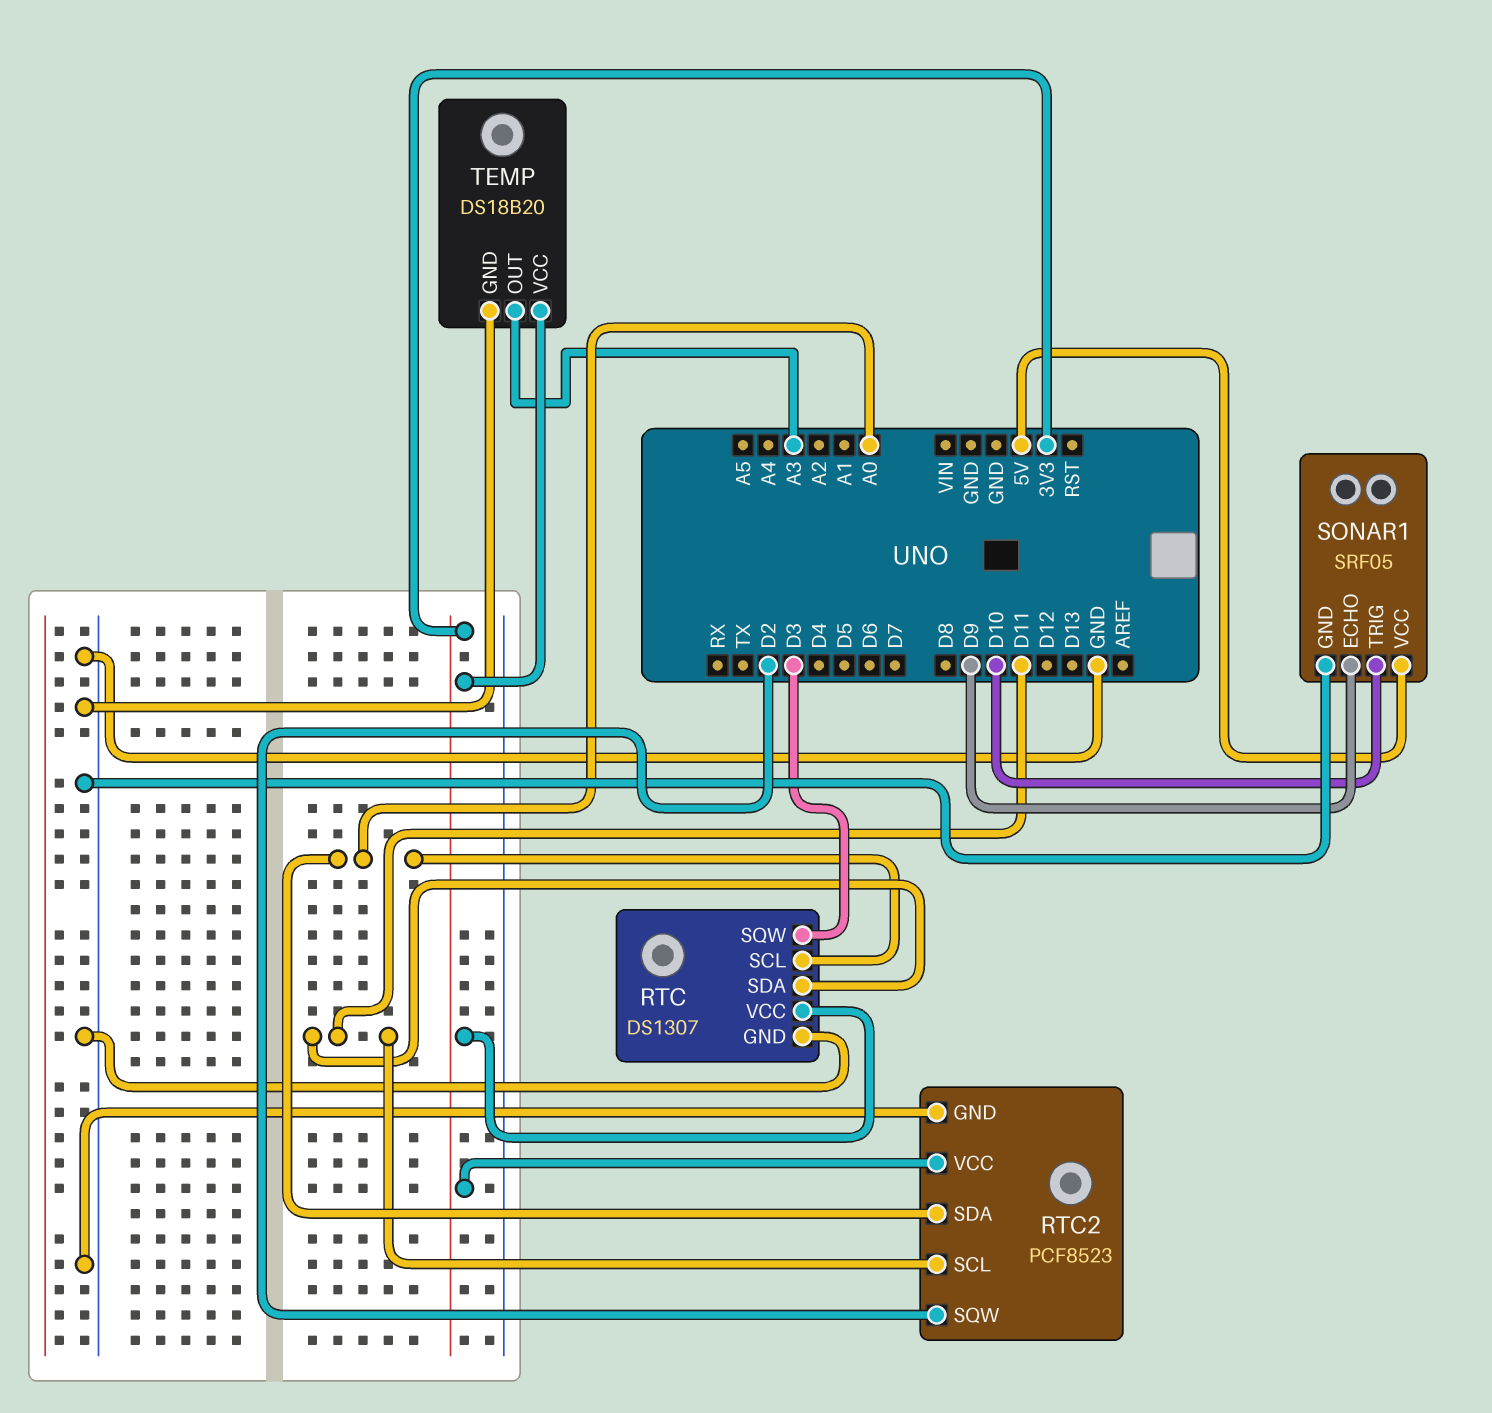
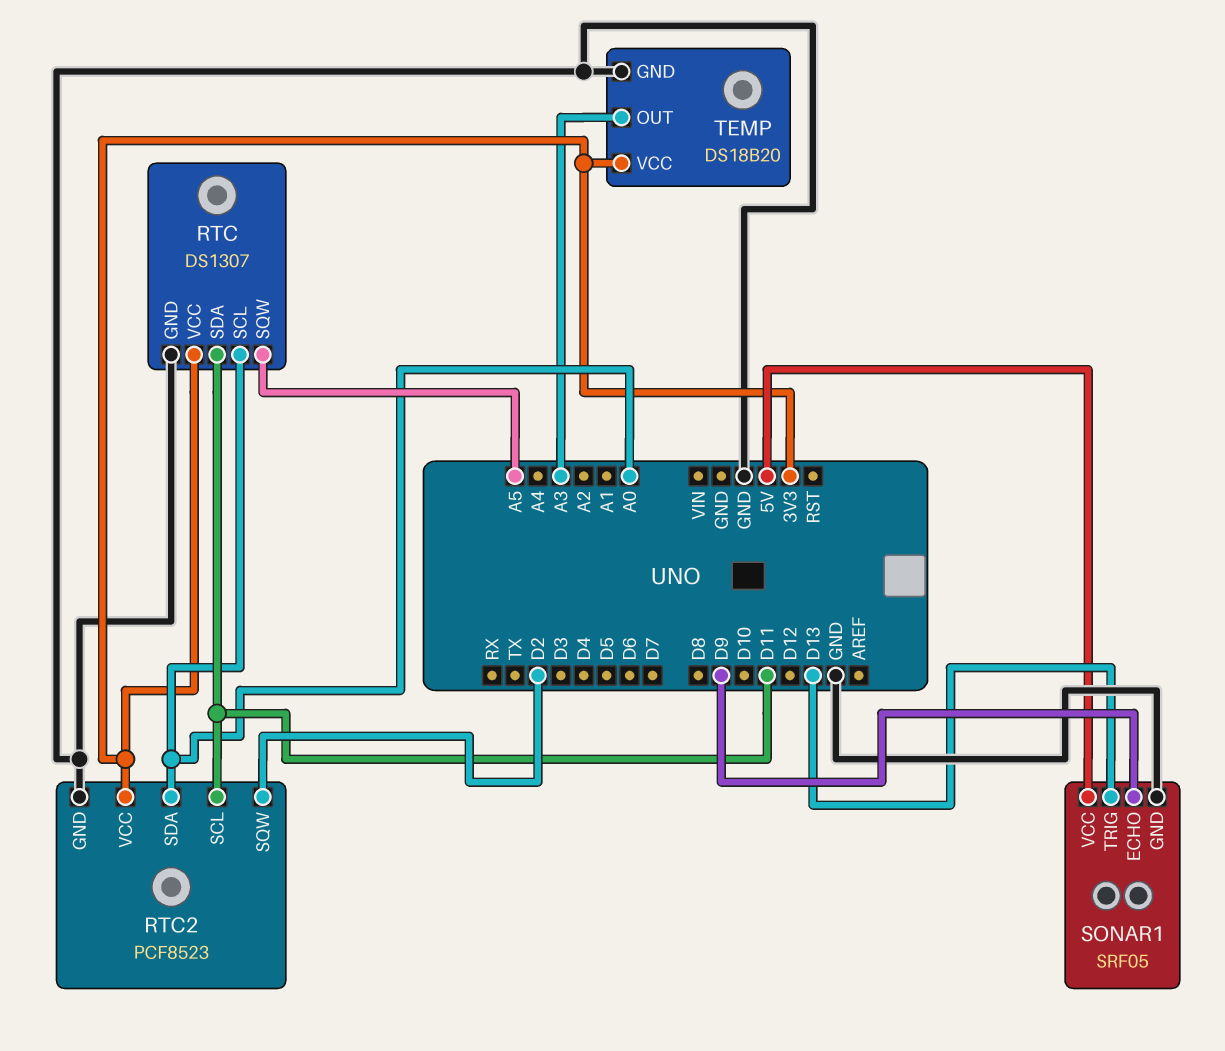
RTC pin SQW: D3 -> A5
SONAR1 pin TRIG: D10 -> D13

